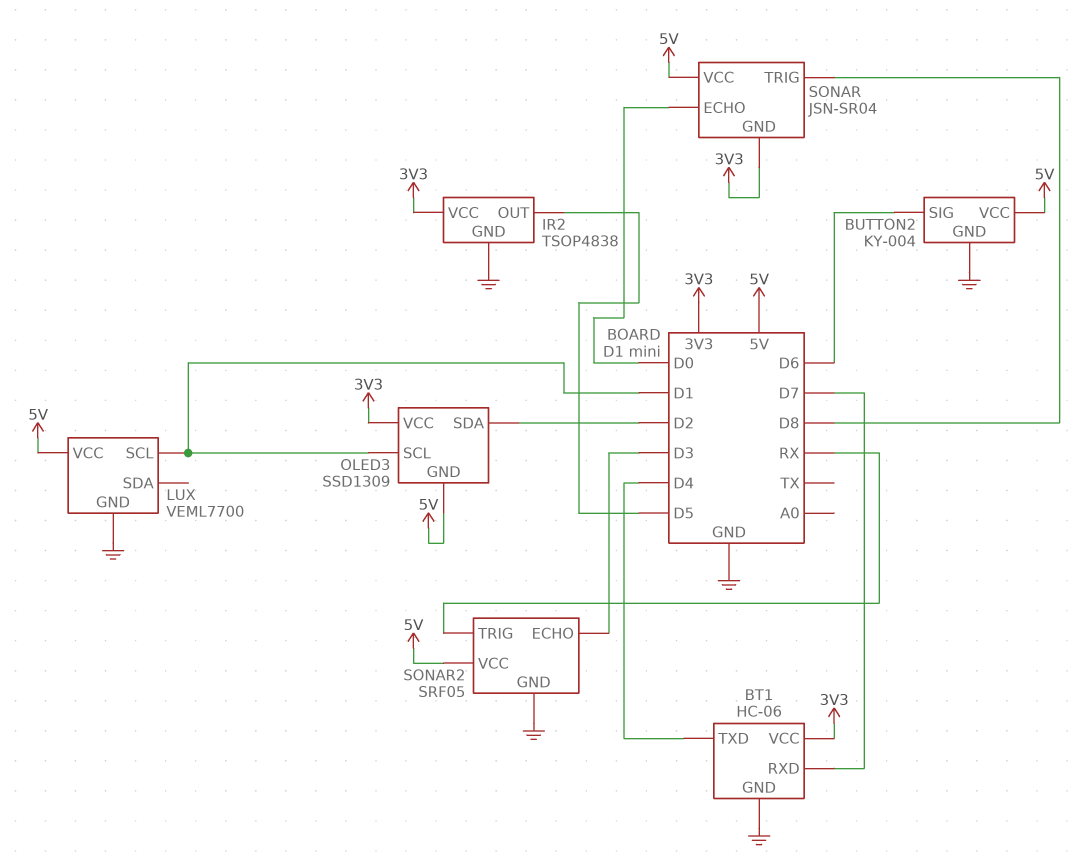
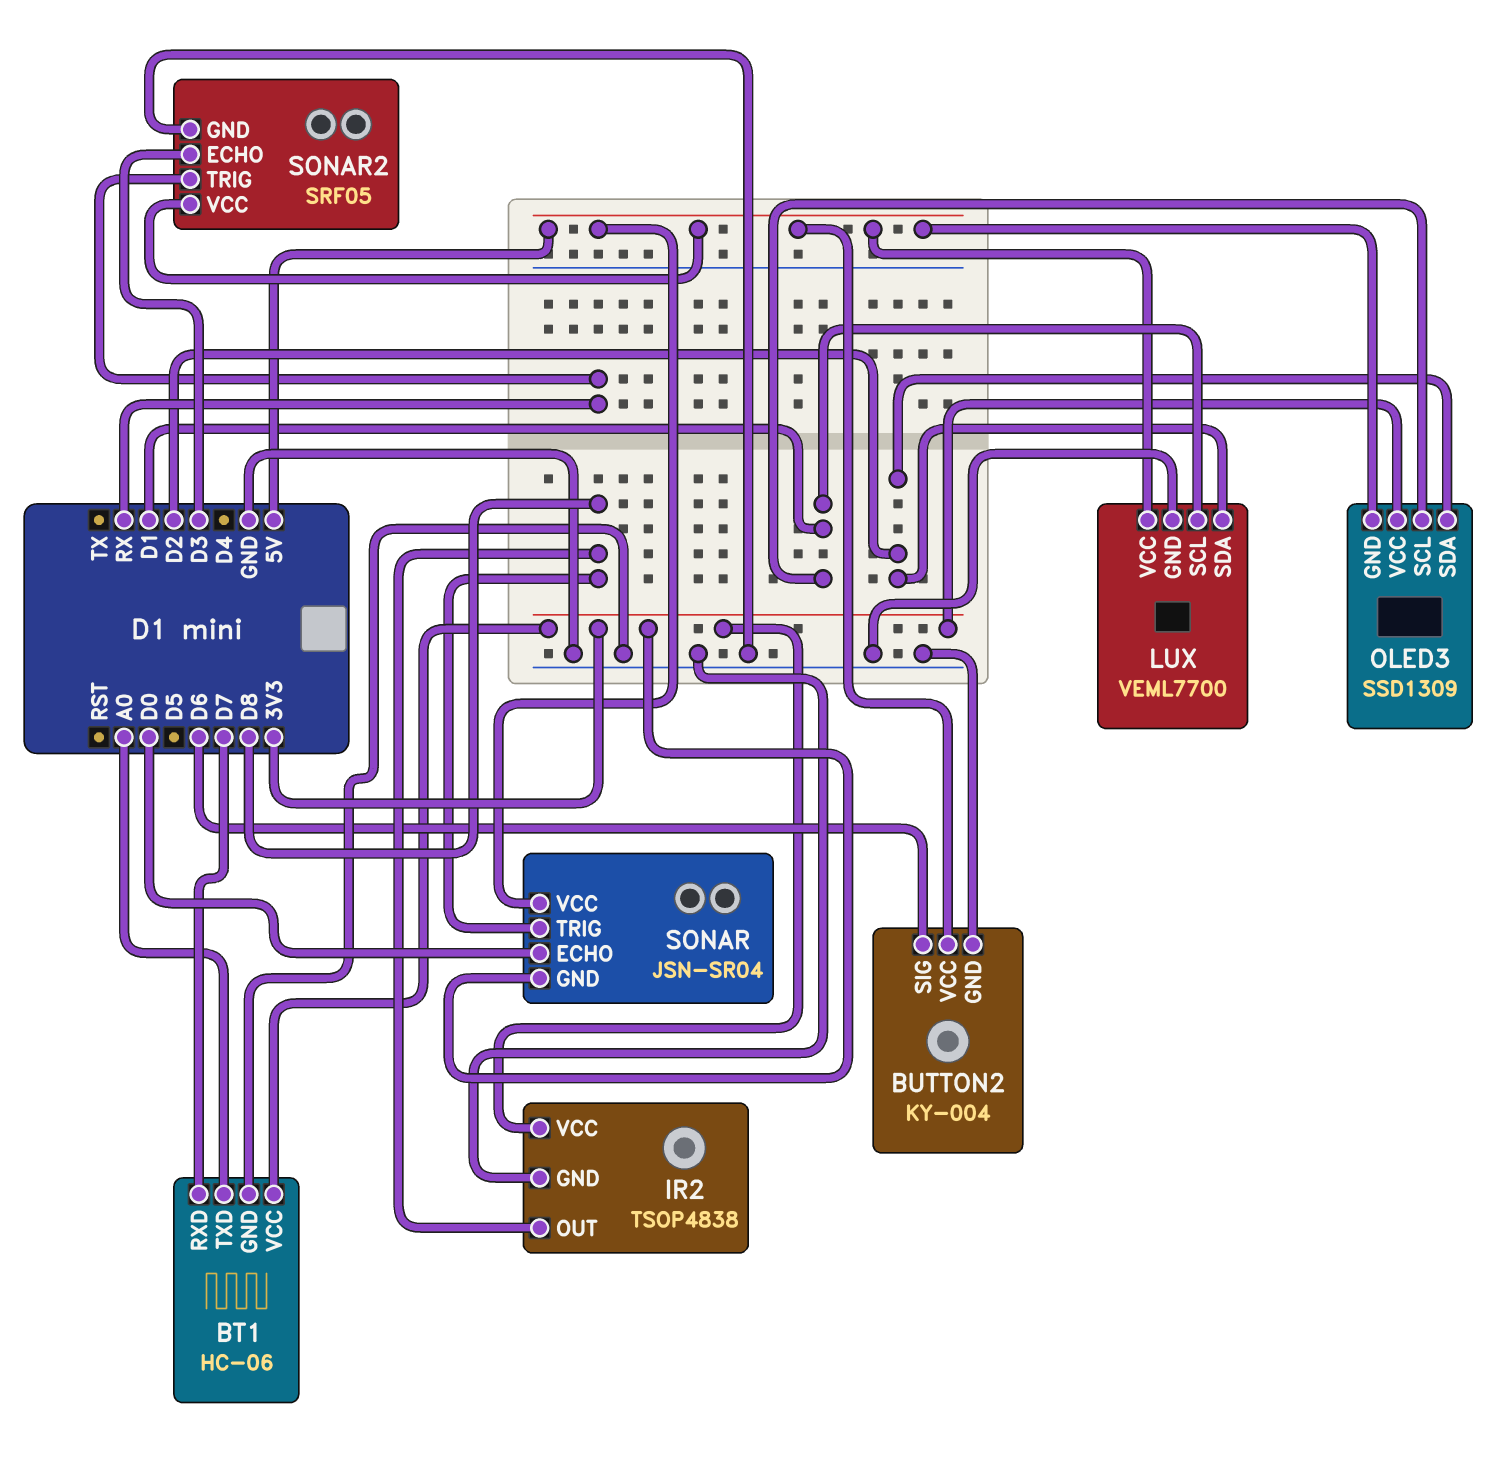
BT1 pin TXD: D4 -> A0
IR2 pin OUT: D5 -> D8
LUX pin SDA: none -> D2

